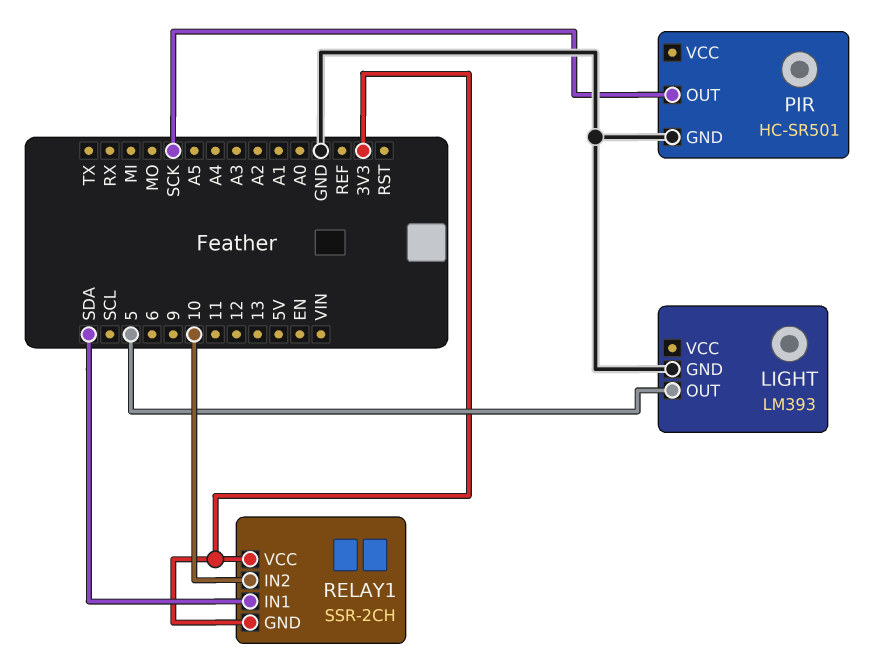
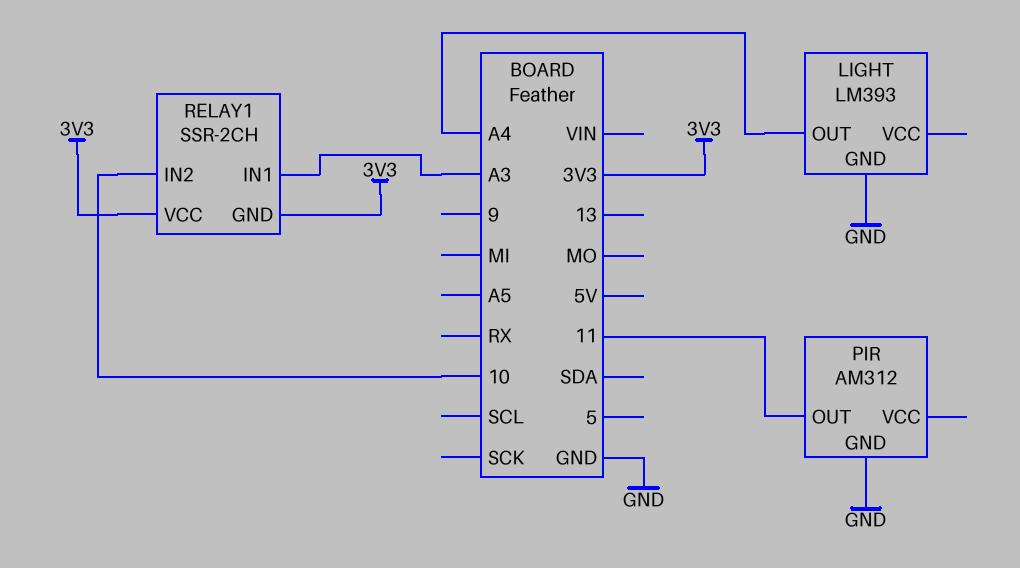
LIGHT pin OUT: 5 -> A4
PIR: HC-SR501 -> AM312
PIR pin OUT: SCK -> 11
RELAY1 pin IN1: SDA -> A3

